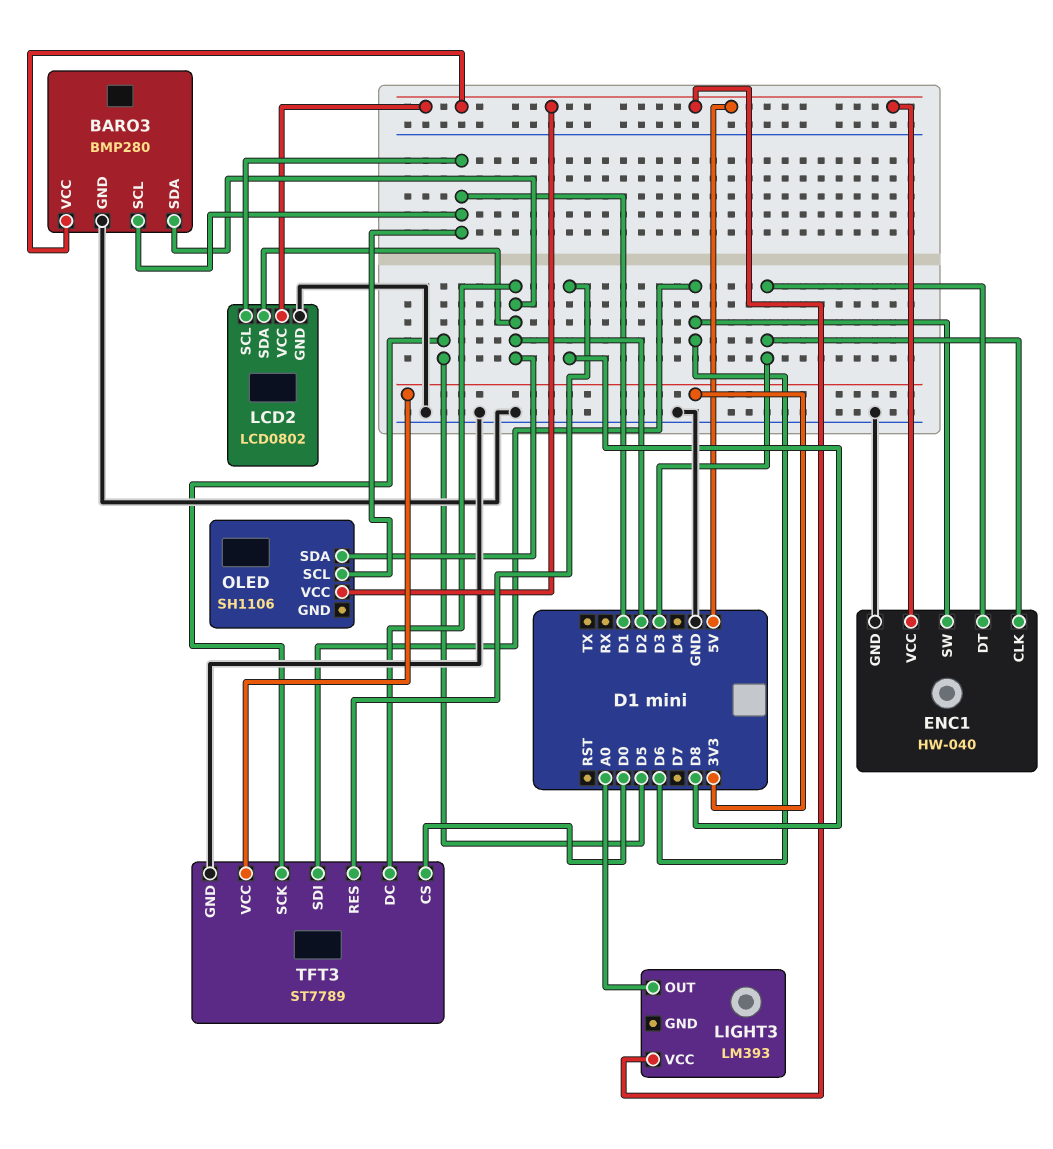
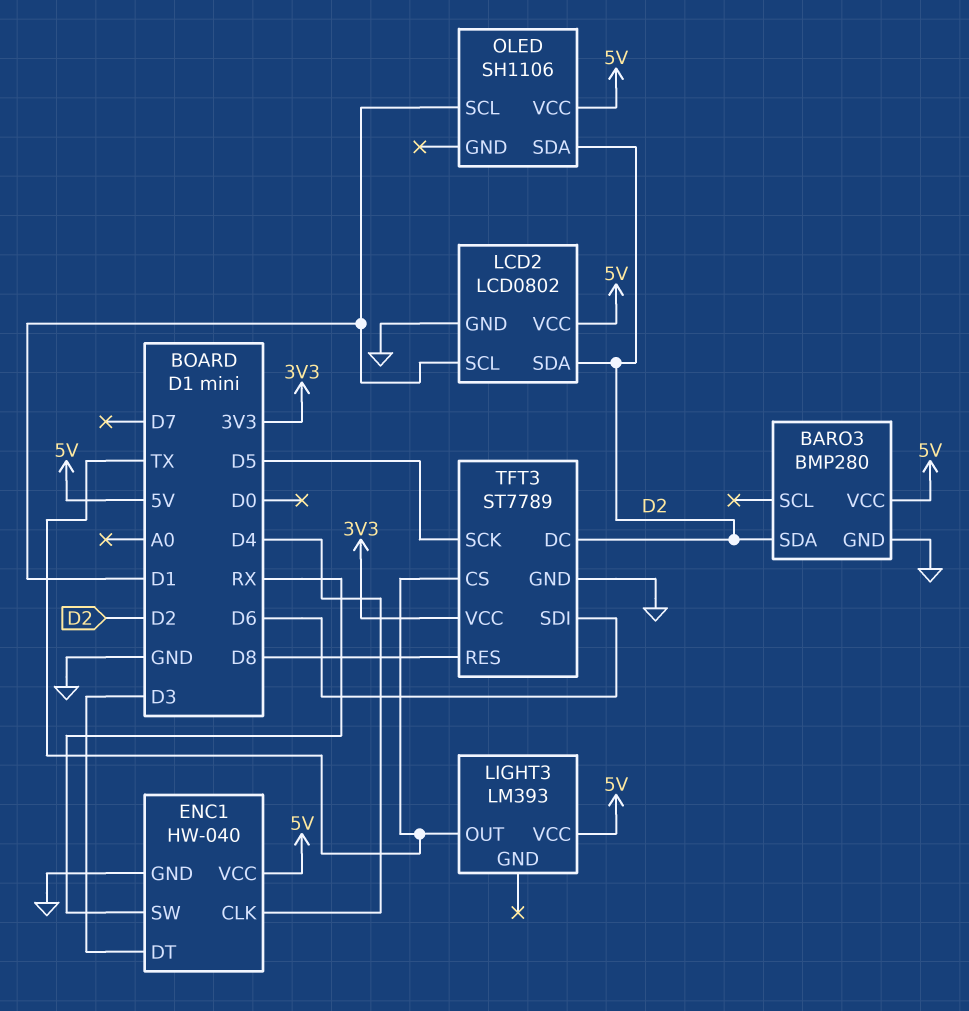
BARO3 pin SCL: D1 -> none
ENC1 pin CLK: D3 -> D4
ENC1 pin SW: D6 -> RX
LIGHT3 pin OUT: A0 -> TX
TFT3 pin CS: D0 -> TX

